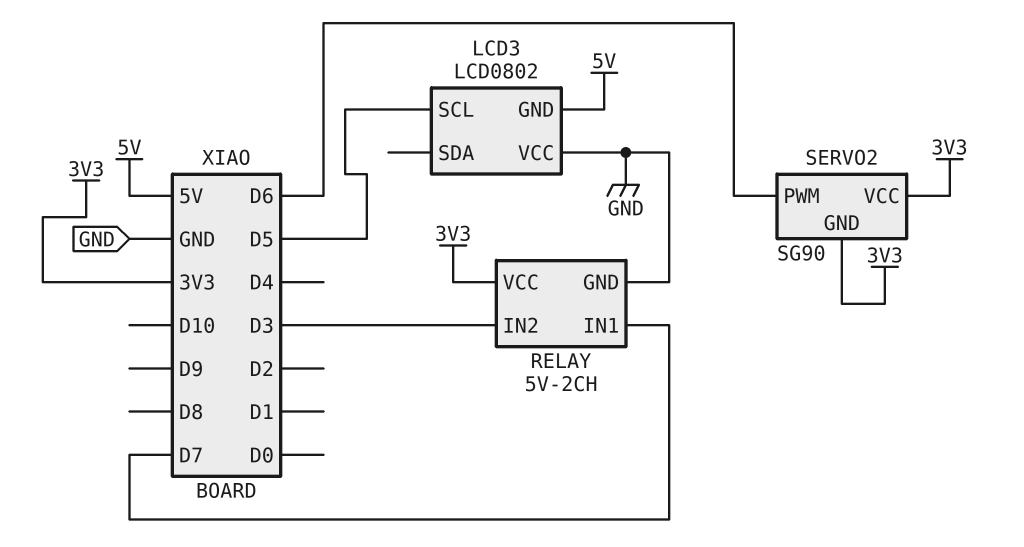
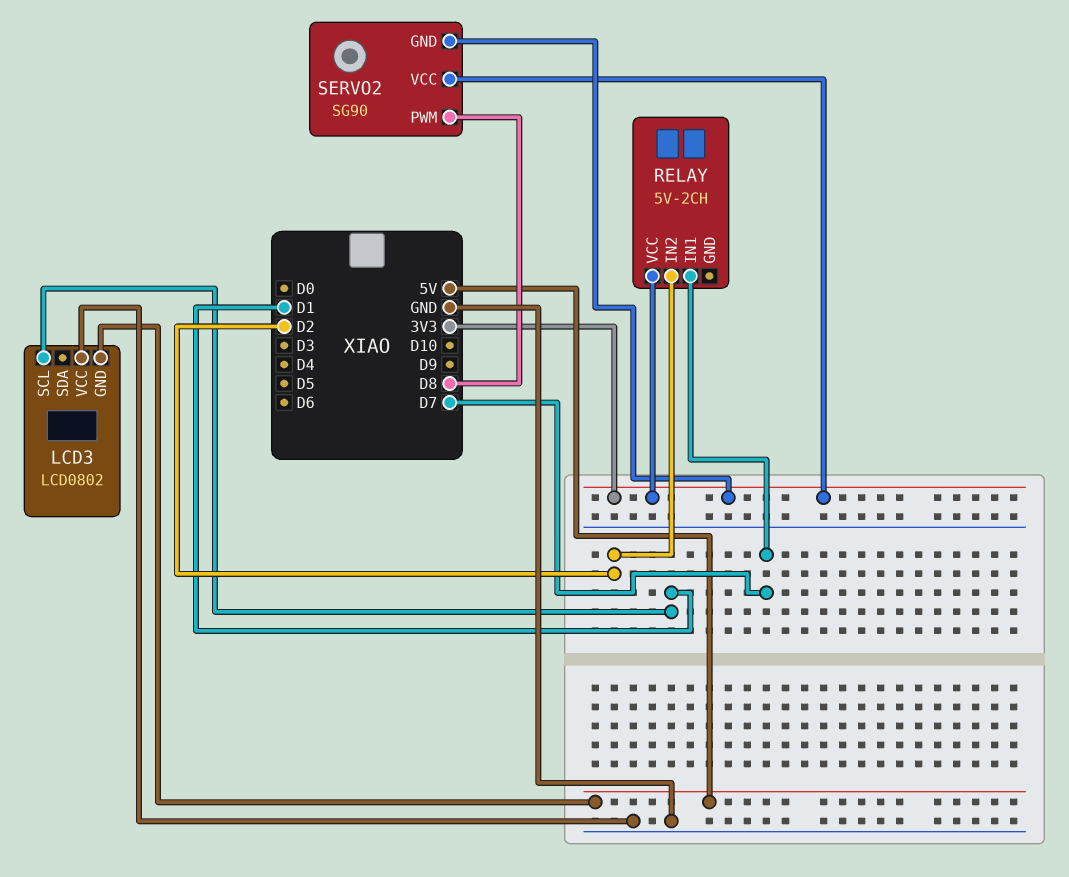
LCD3 pin SCL: D5 -> D1
RELAY pin GND: GND -> none
RELAY pin IN2: D3 -> D2
SERVO2 pin PWM: D6 -> D8

